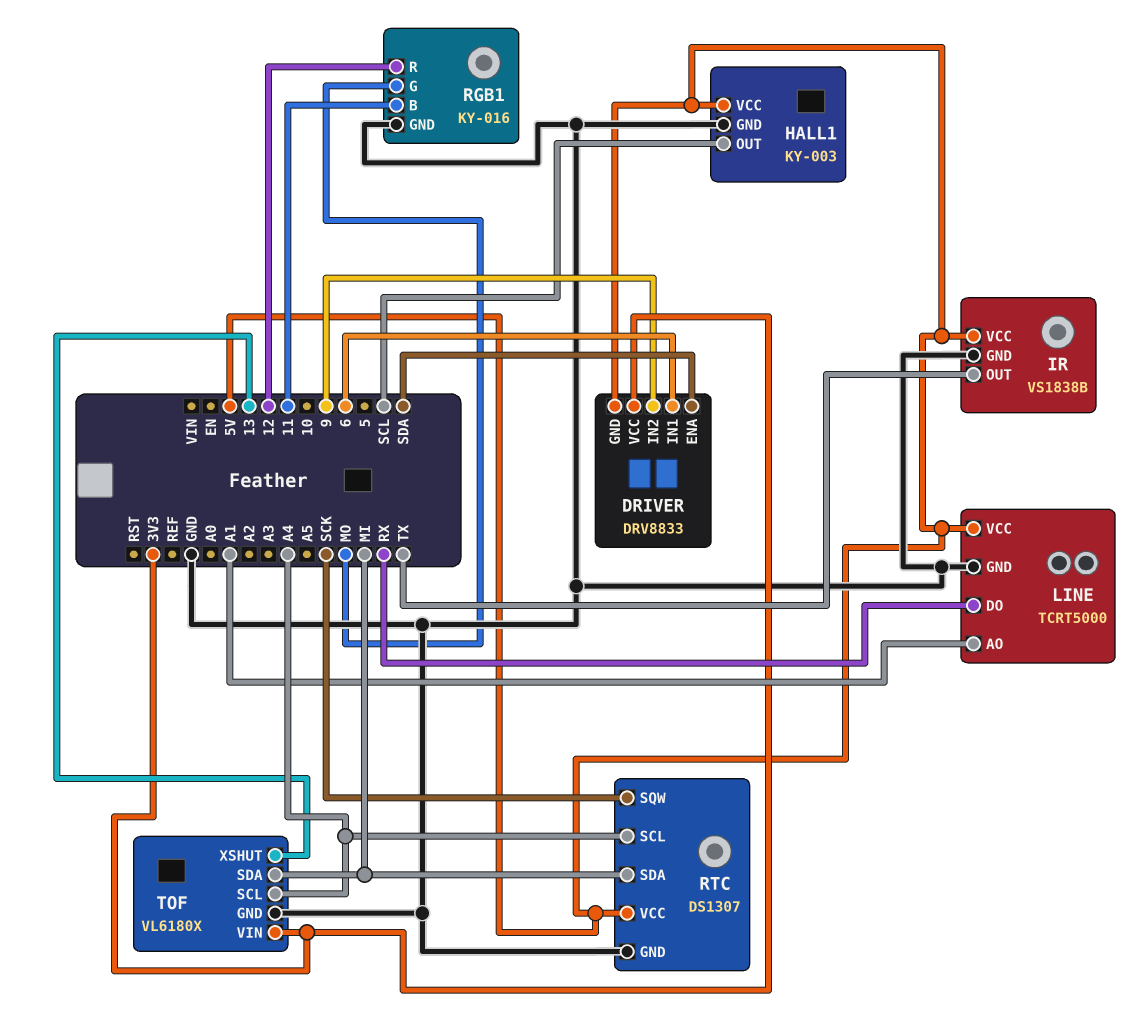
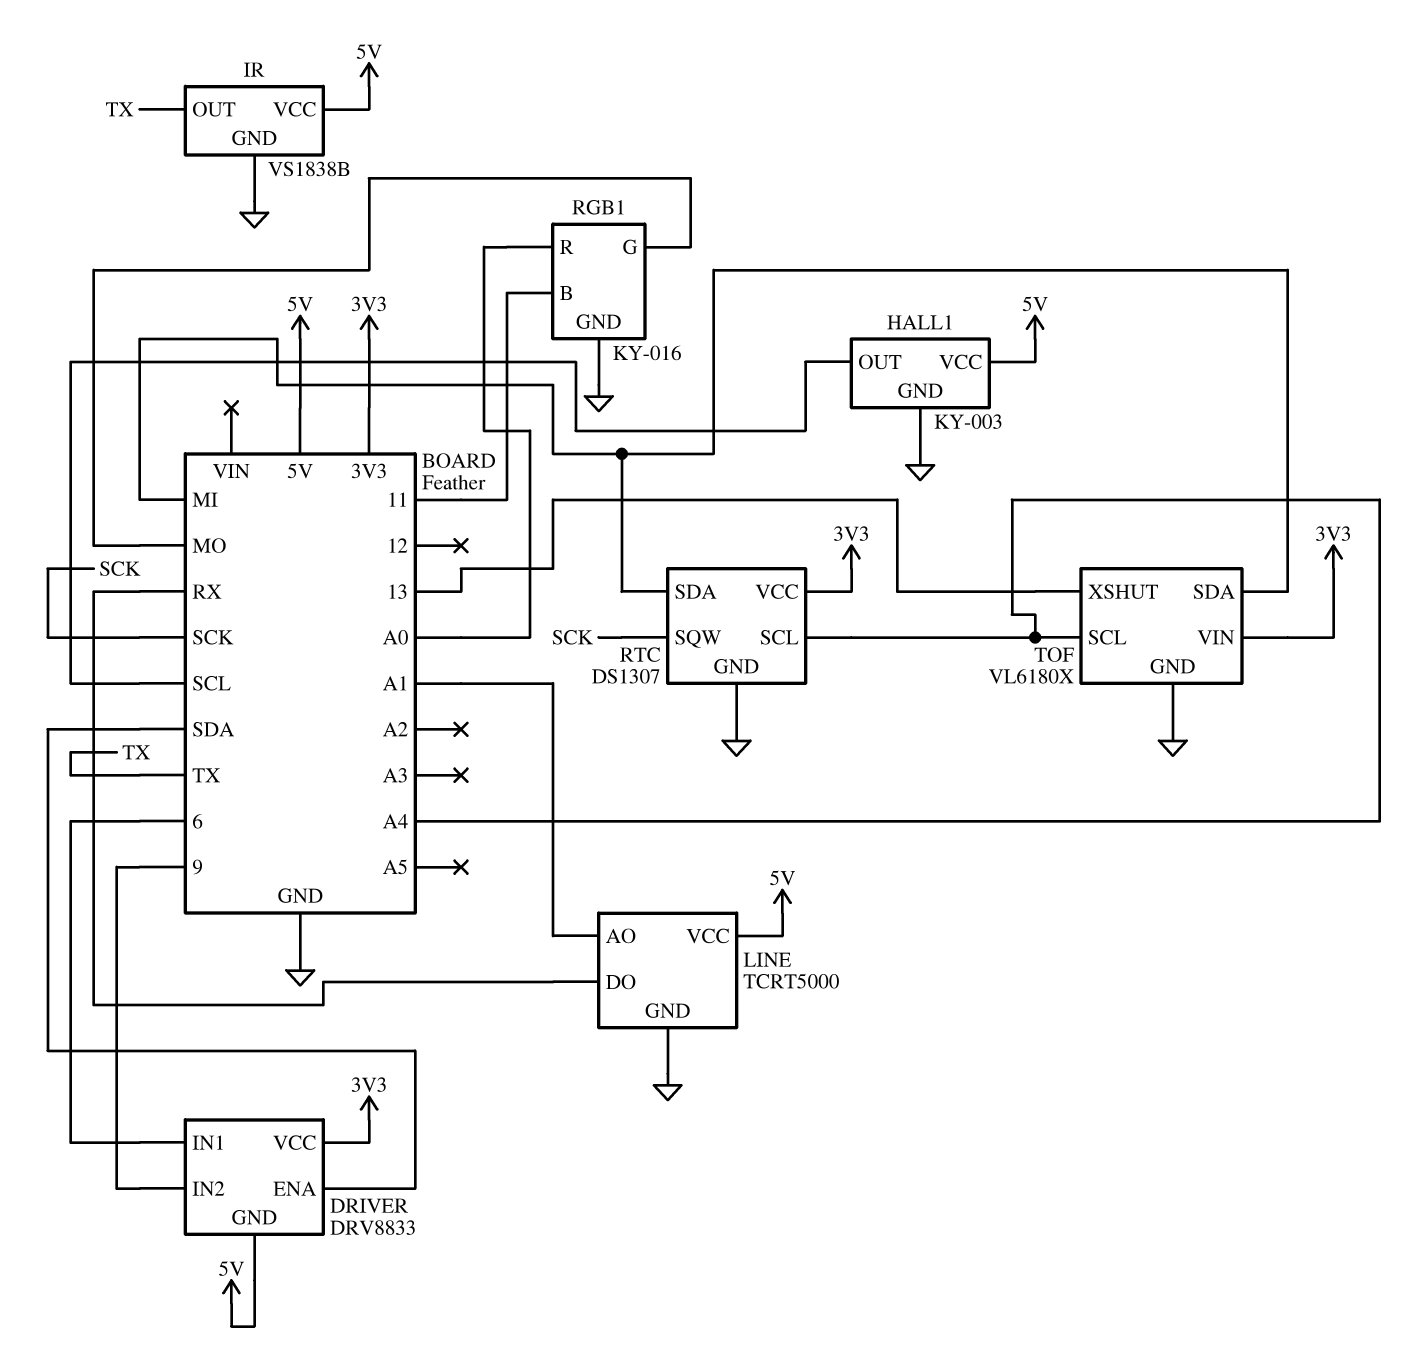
RGB1 pin R: 12 -> A0
RTC pin VCC: 5V -> 3V3

